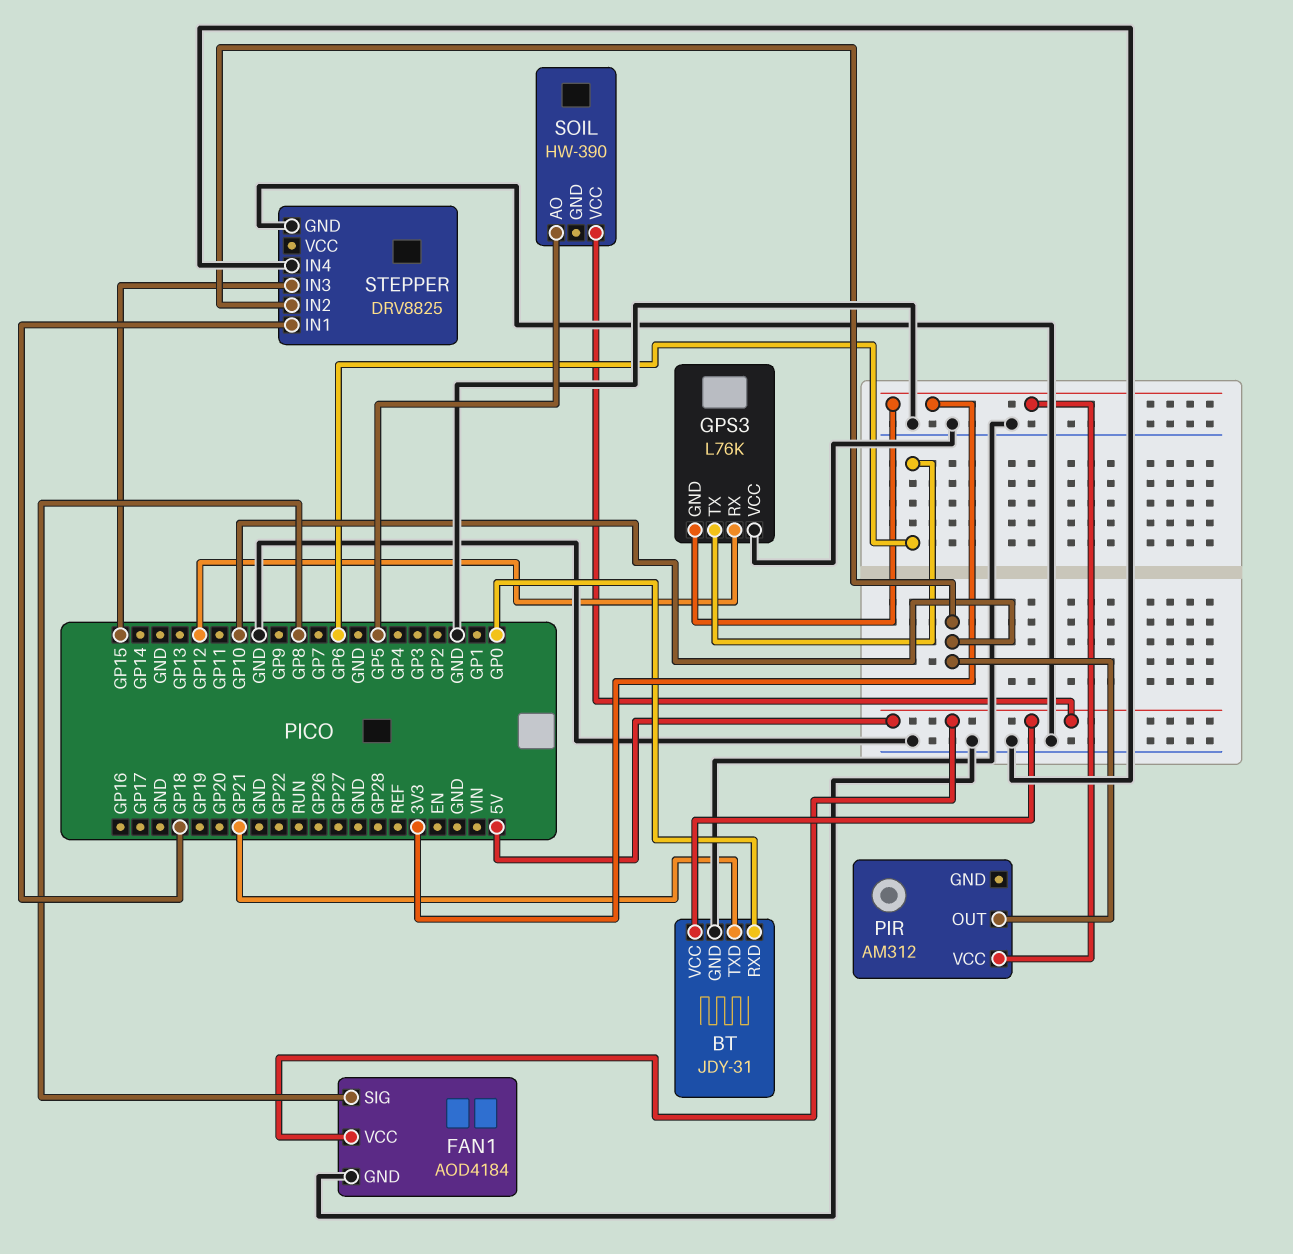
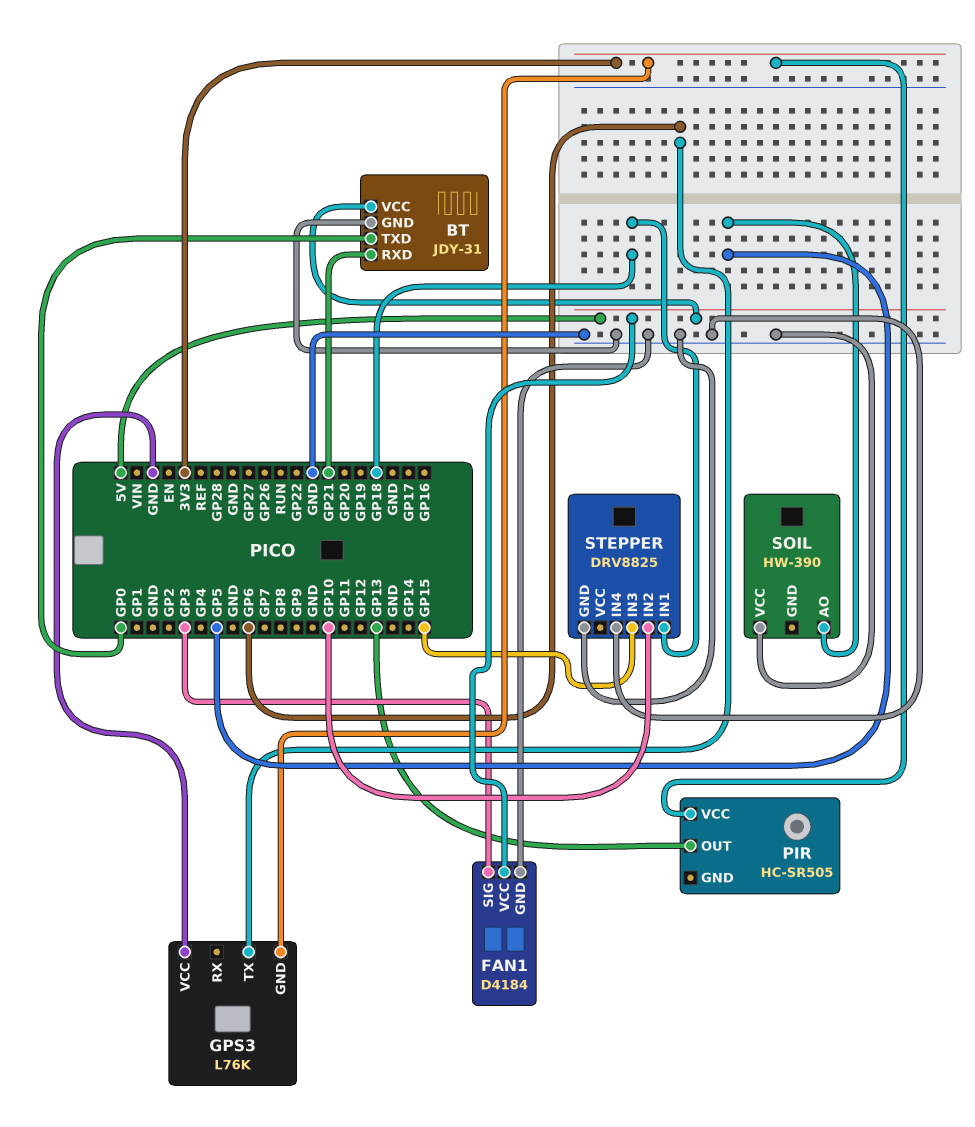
BT pin RXD: GP0 -> GP21
BT pin TXD: GP21 -> GP0
FAN1: AOD4184 -> D4184
FAN1 pin SIG: GP8 -> GP3
GPS3 pin RX: GP12 -> none
PIR: AM312 -> HC-SR505
PIR pin OUT: GP10 -> GP13
SOIL pin VCC: 5V -> GND

